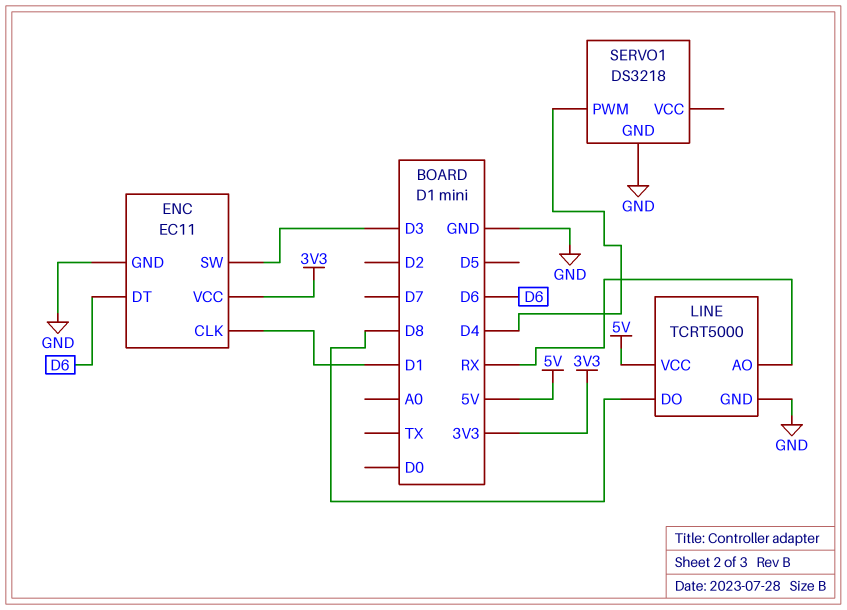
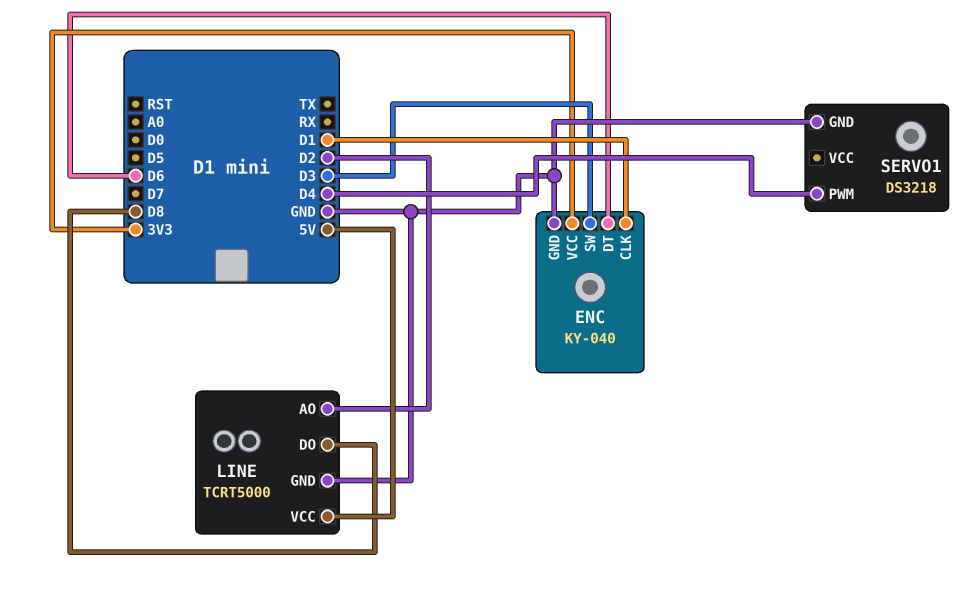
ENC: EC11 -> KY-040
LINE pin AO: RX -> D2

